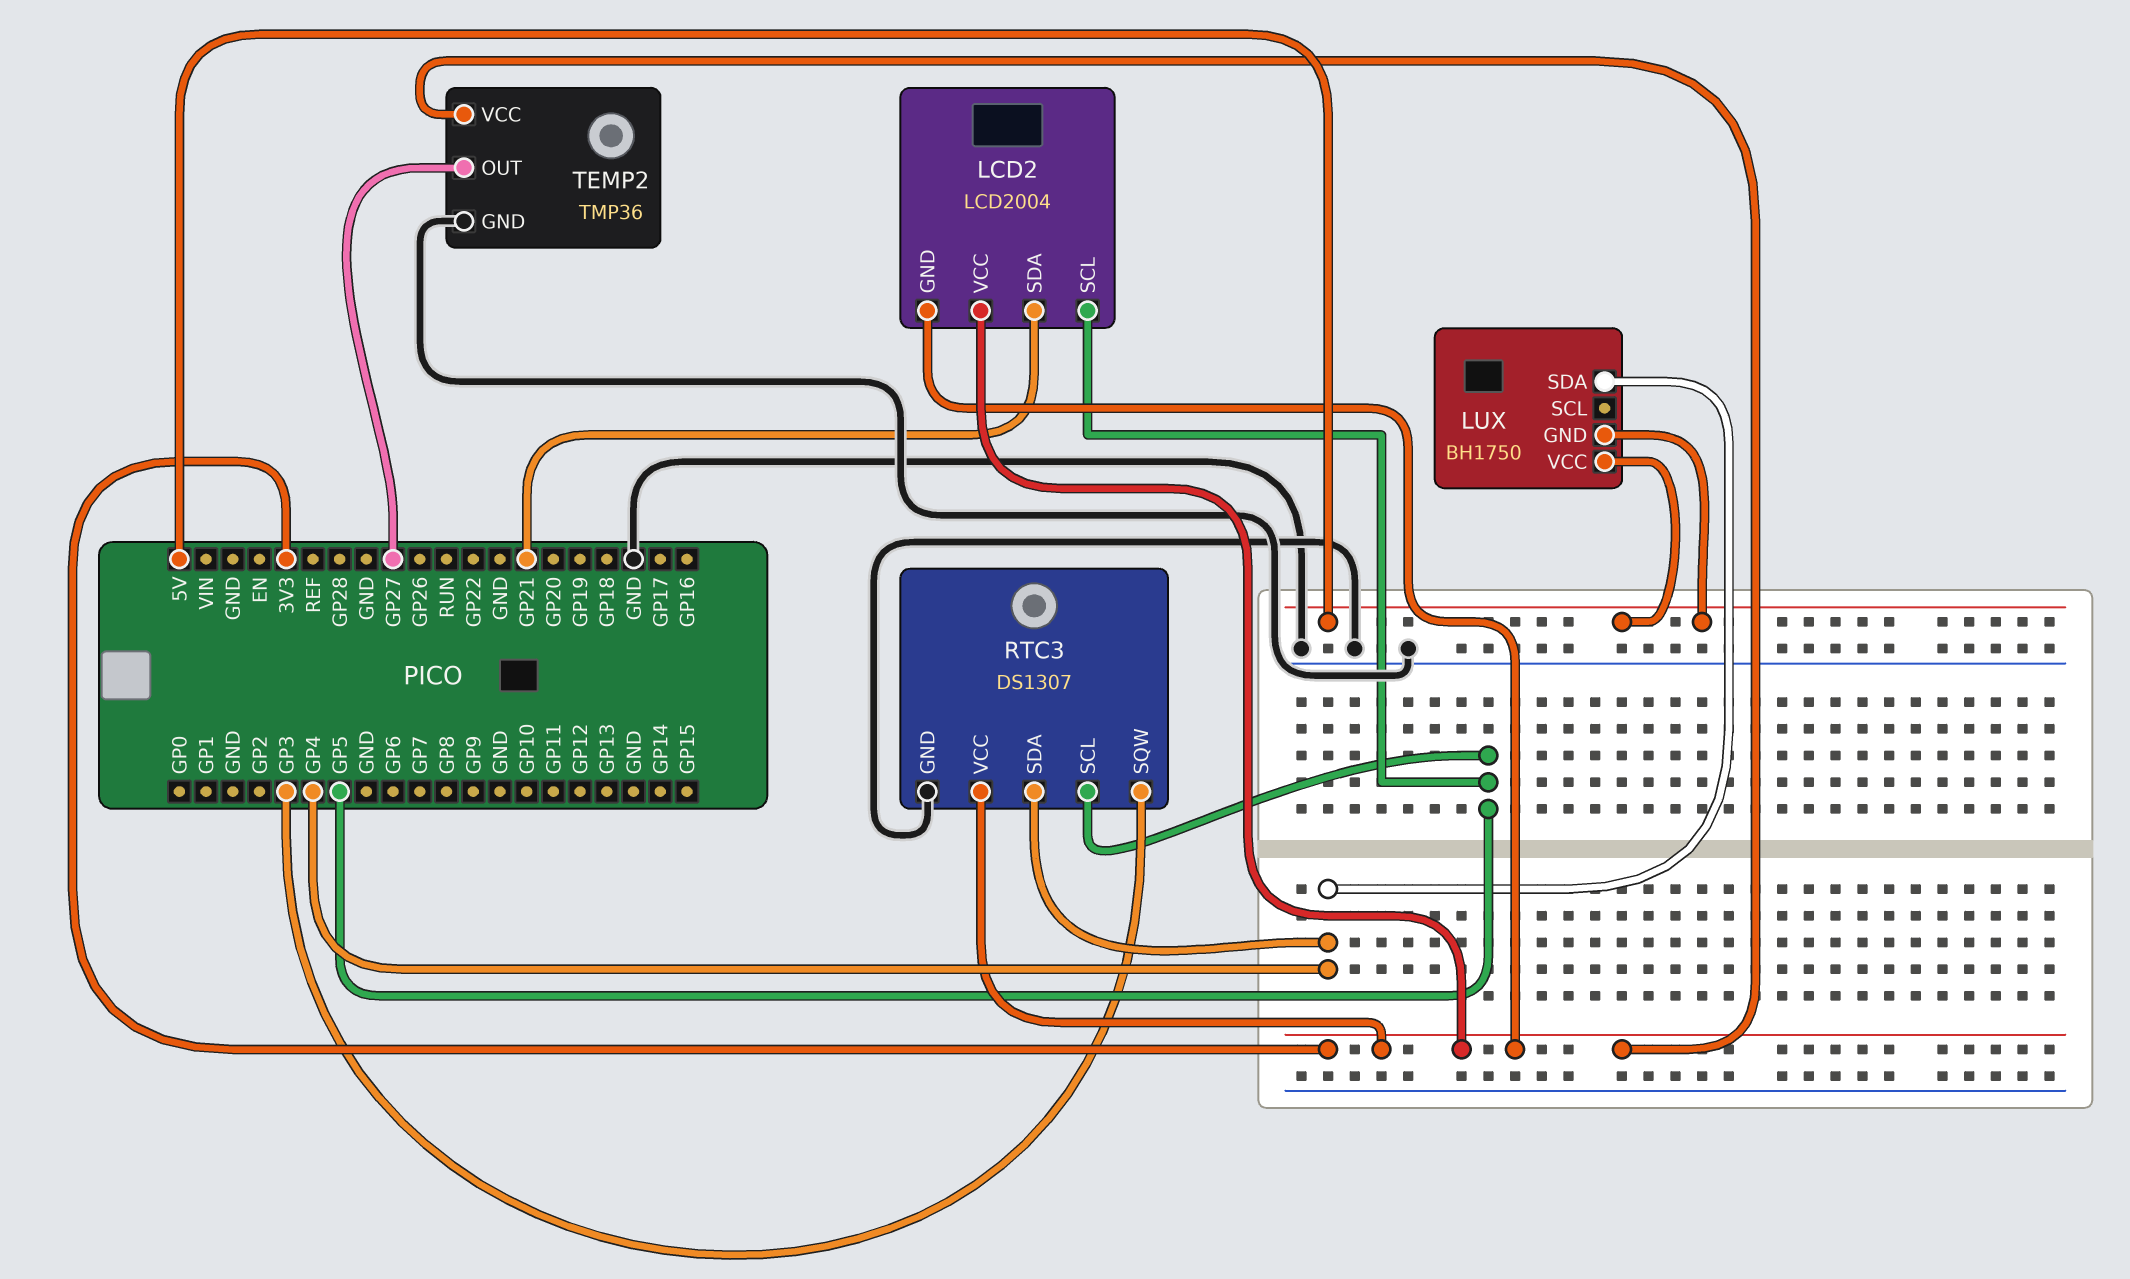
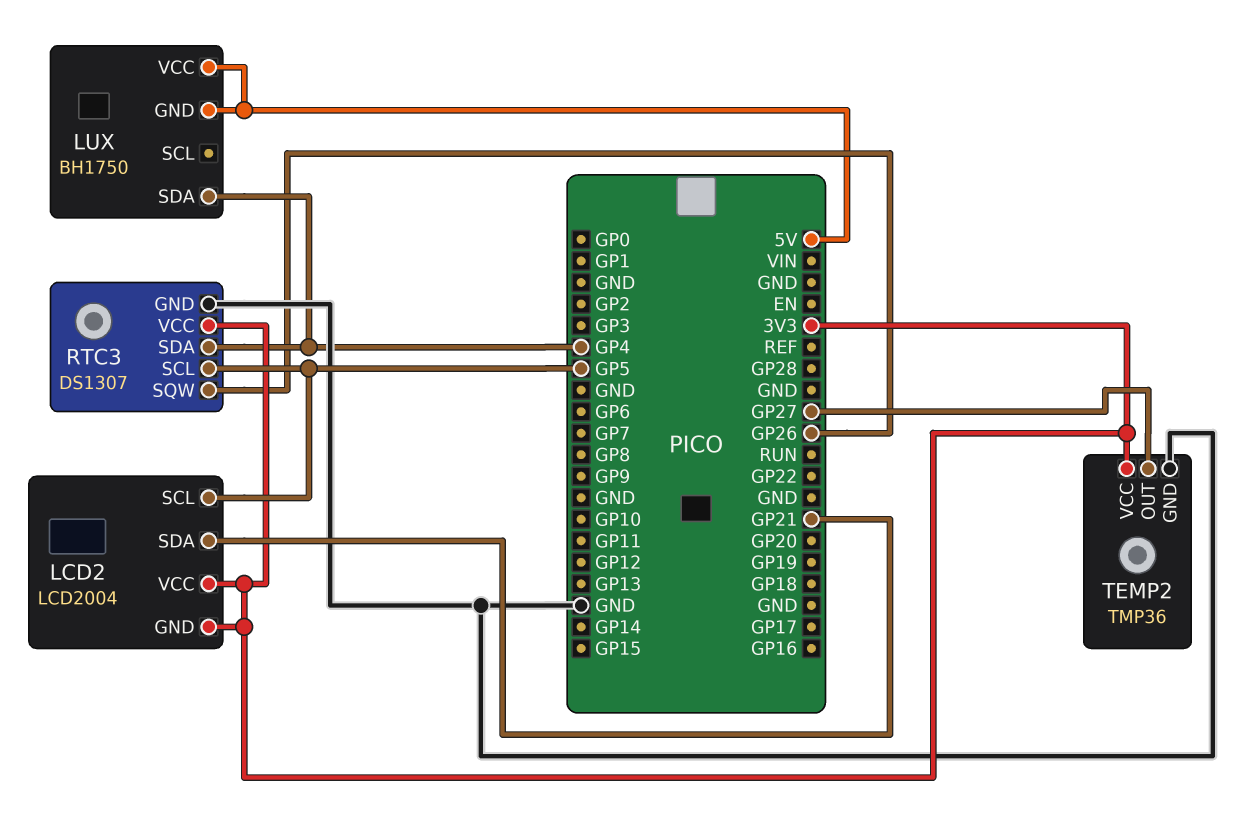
RTC3 pin SQW: GP3 -> GP26

